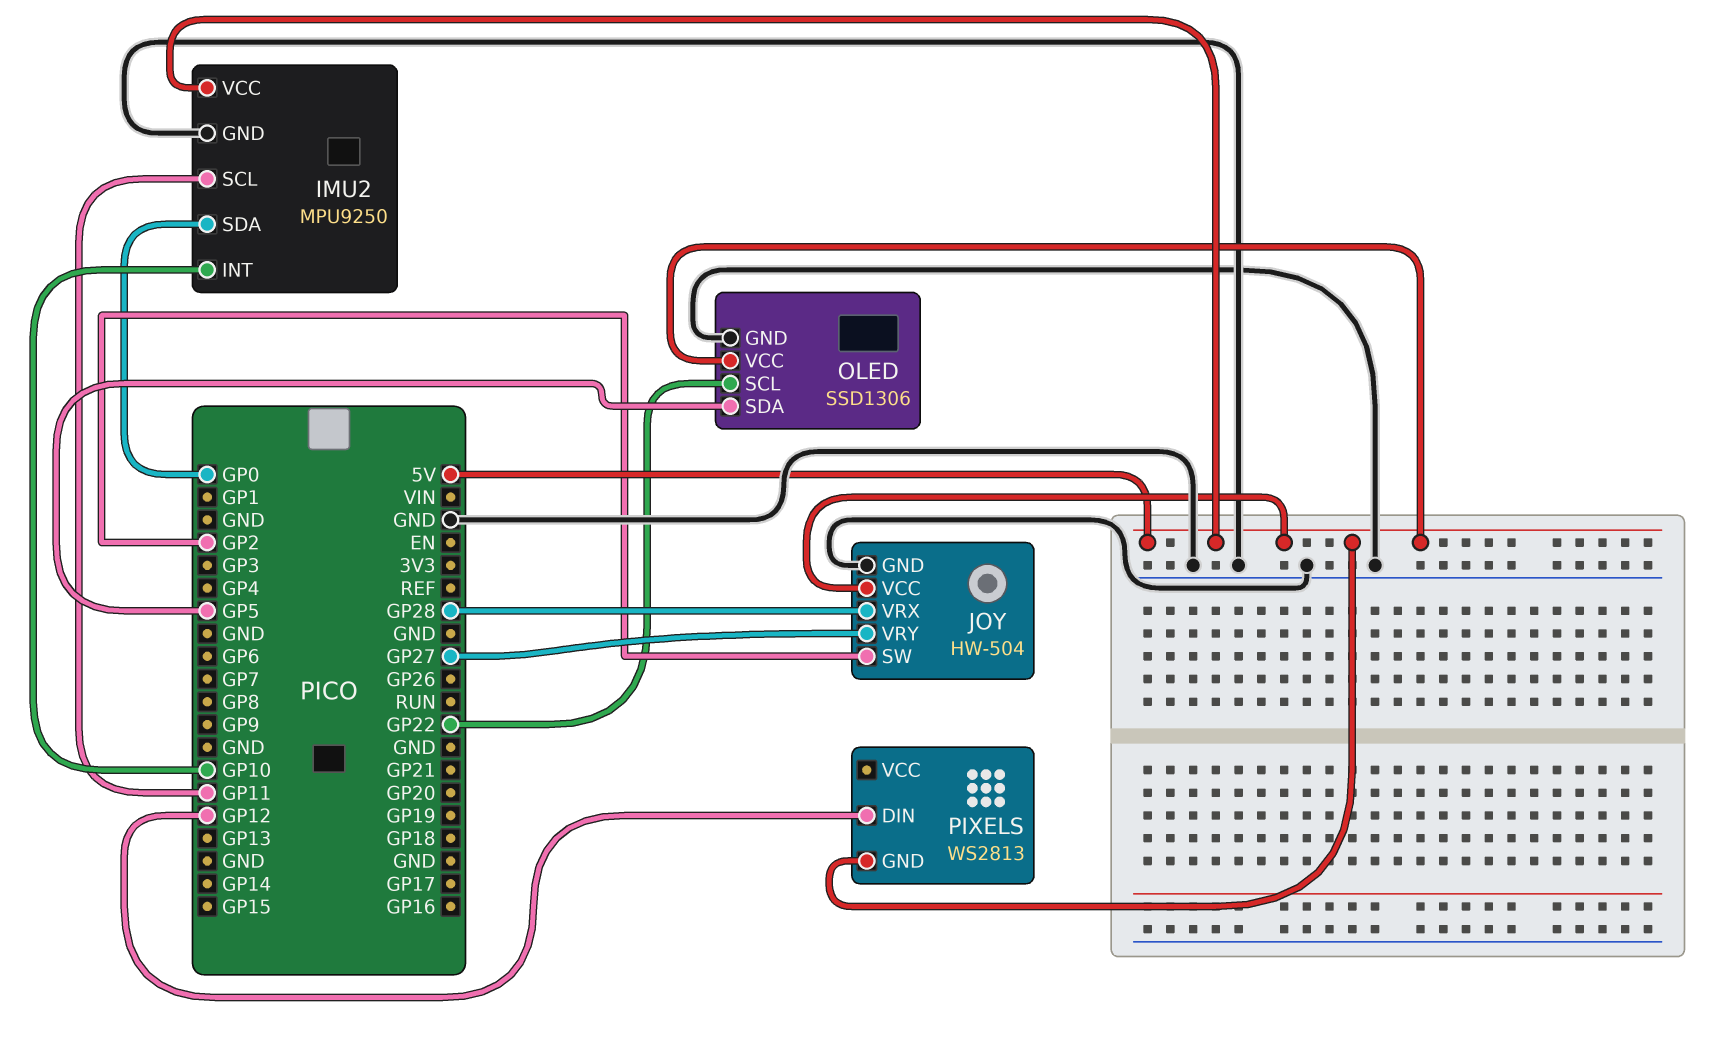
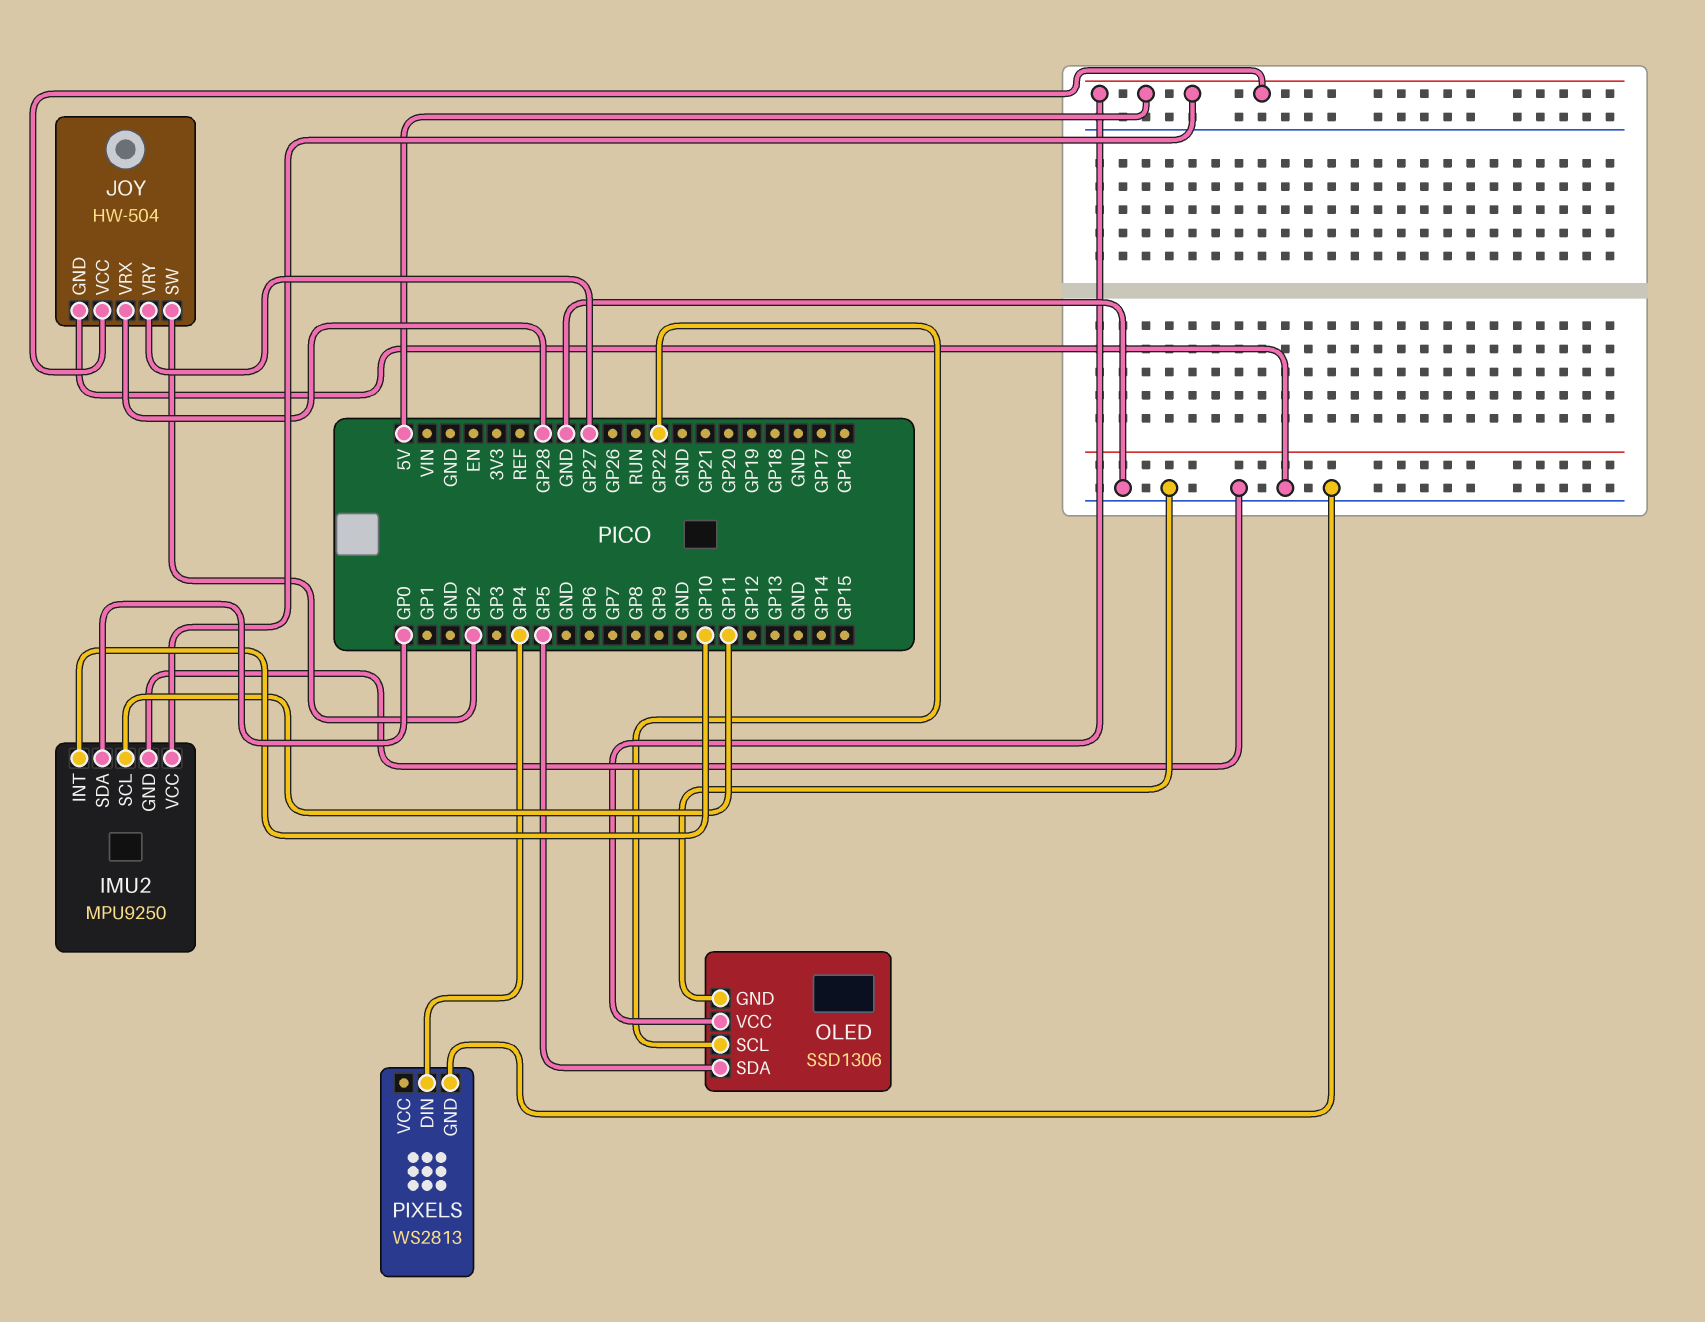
PIXELS pin DIN: GP12 -> GP4
PIXELS pin GND: 5V -> GND

